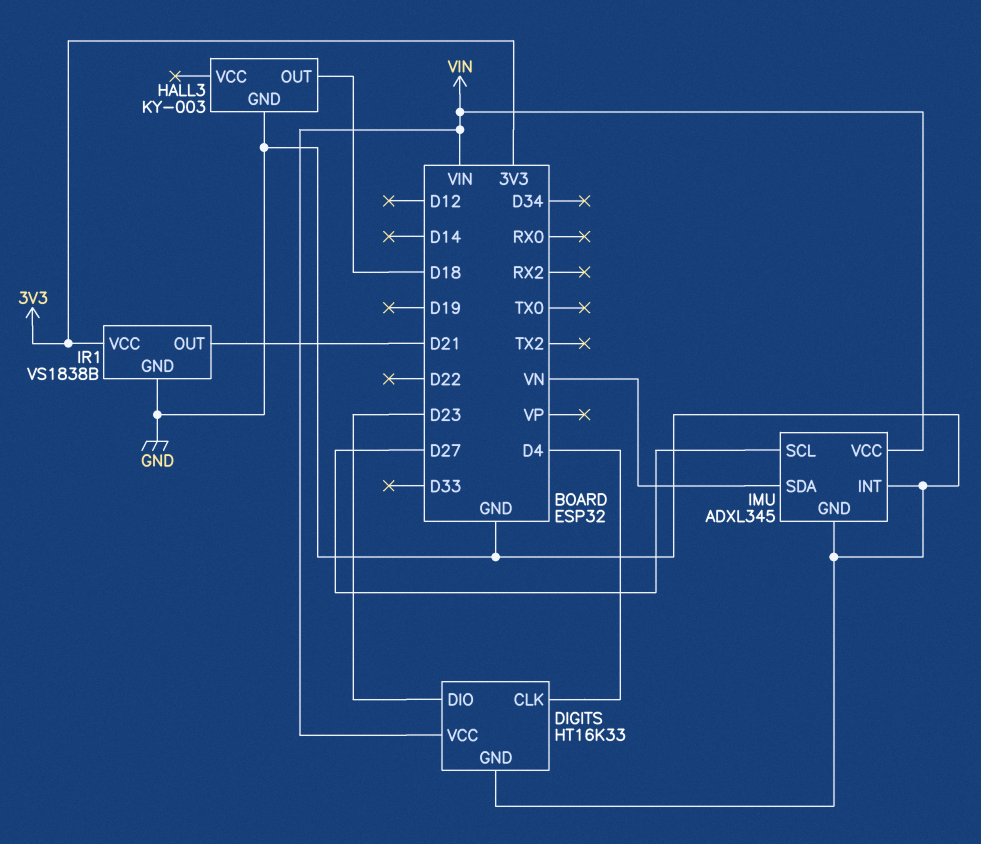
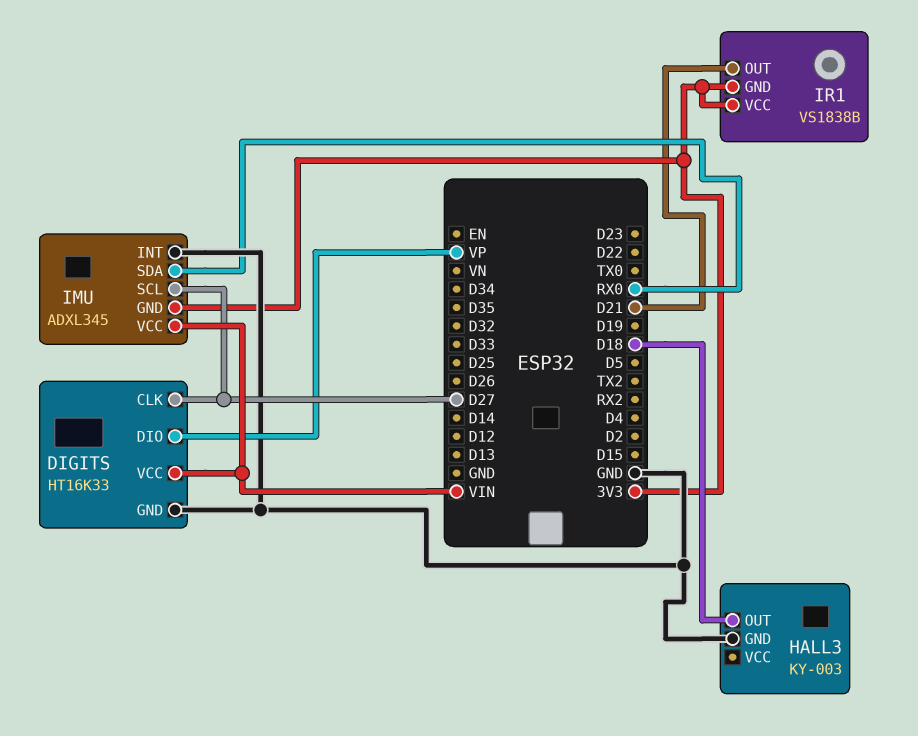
DIGITS pin CLK: D4 -> D27
DIGITS pin DIO: D23 -> VP
IMU pin GND: GND -> 3V3
IMU pin SDA: VN -> RX0
IR1 pin GND: GND -> 3V3

